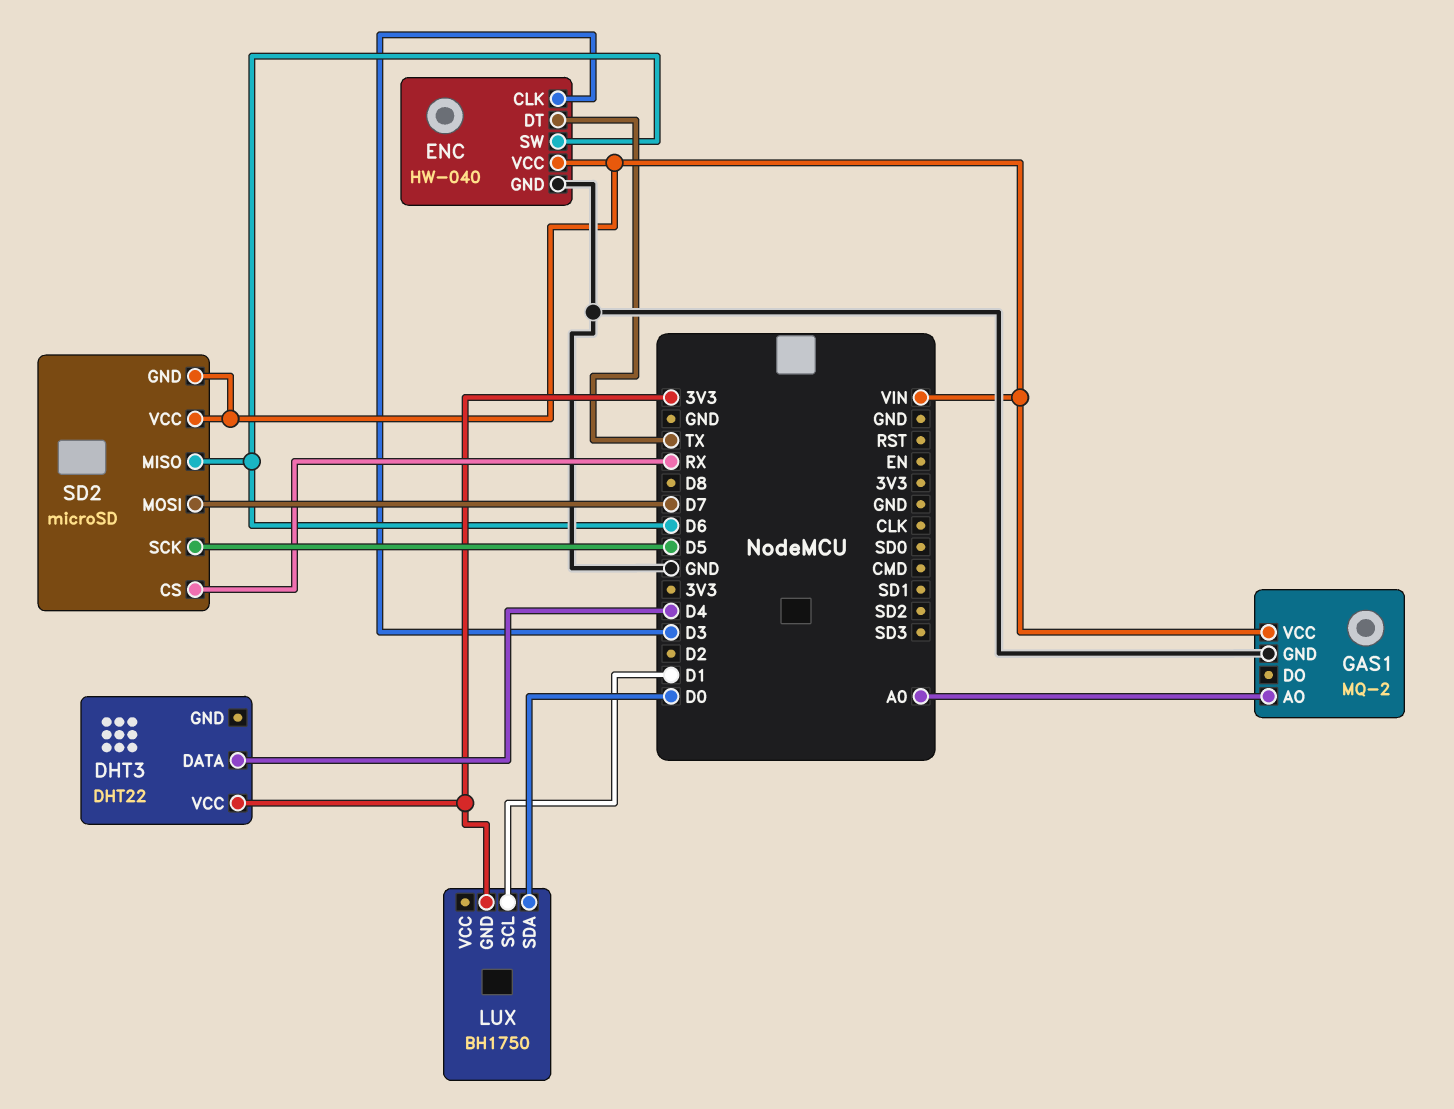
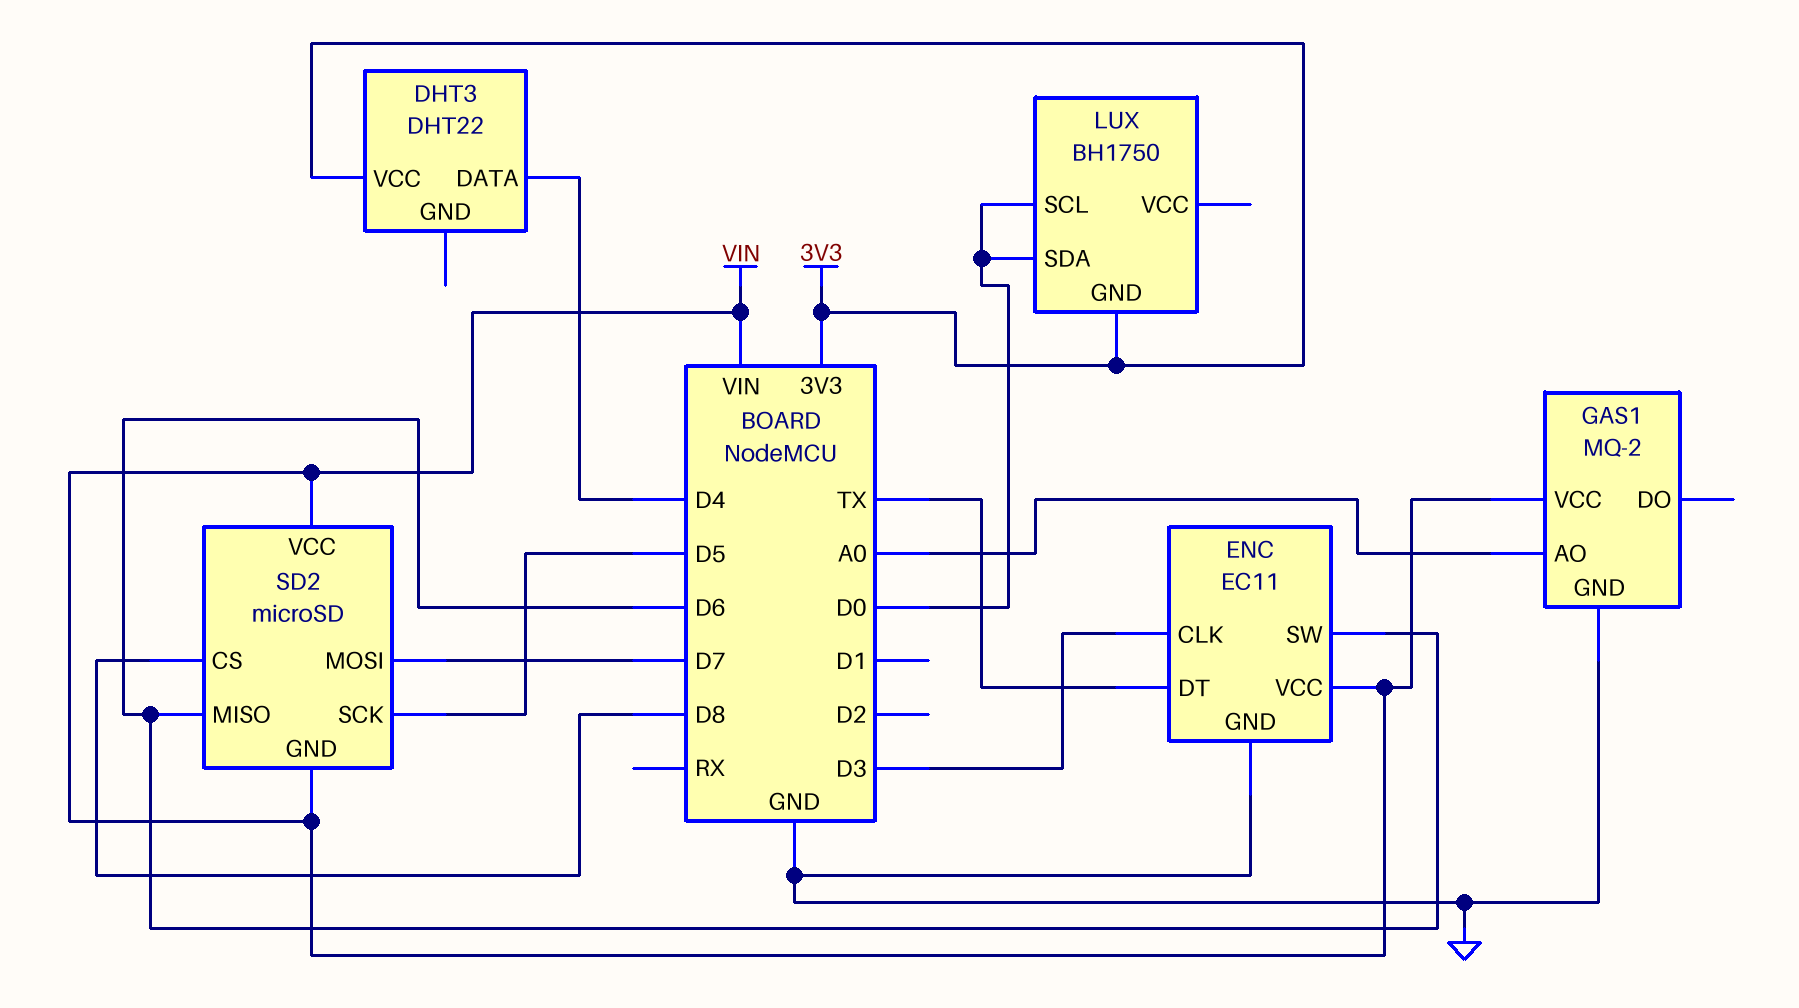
ENC: HW-040 -> EC11
LUX pin SCL: D1 -> D0
SD2 pin CS: RX -> D8

